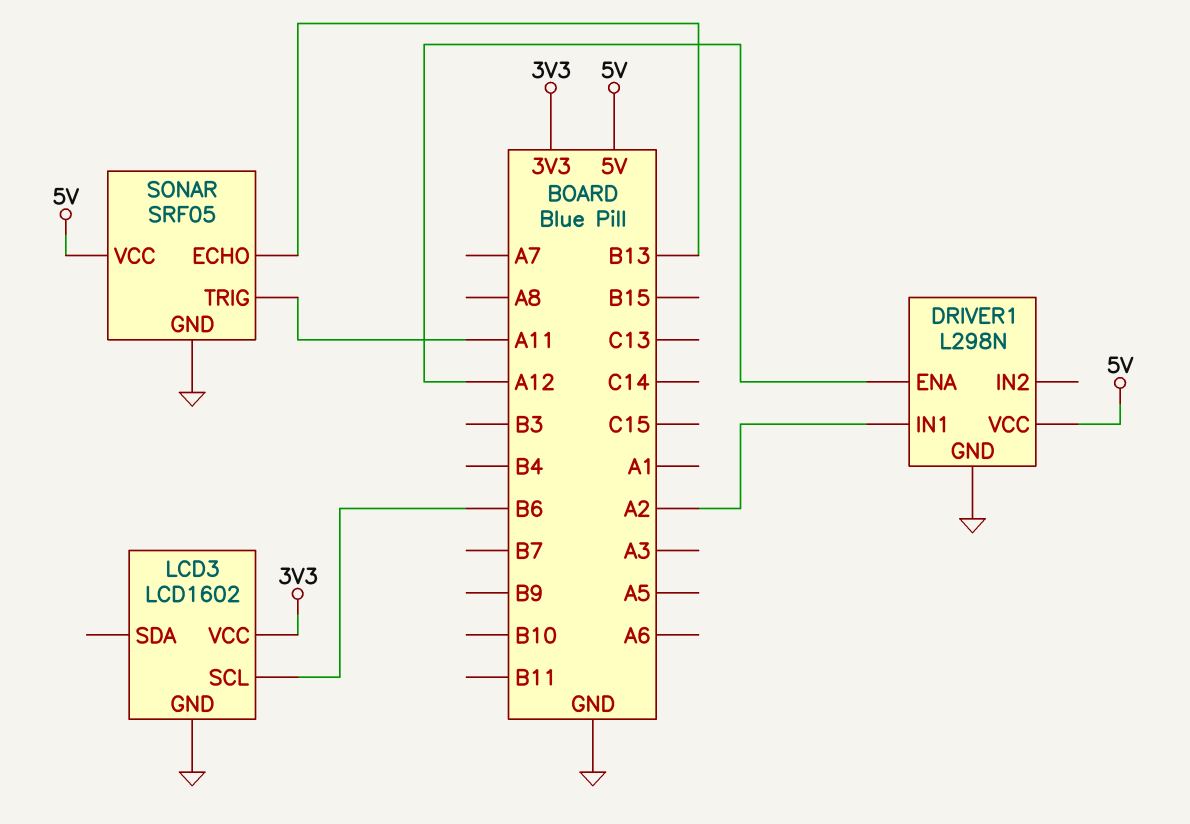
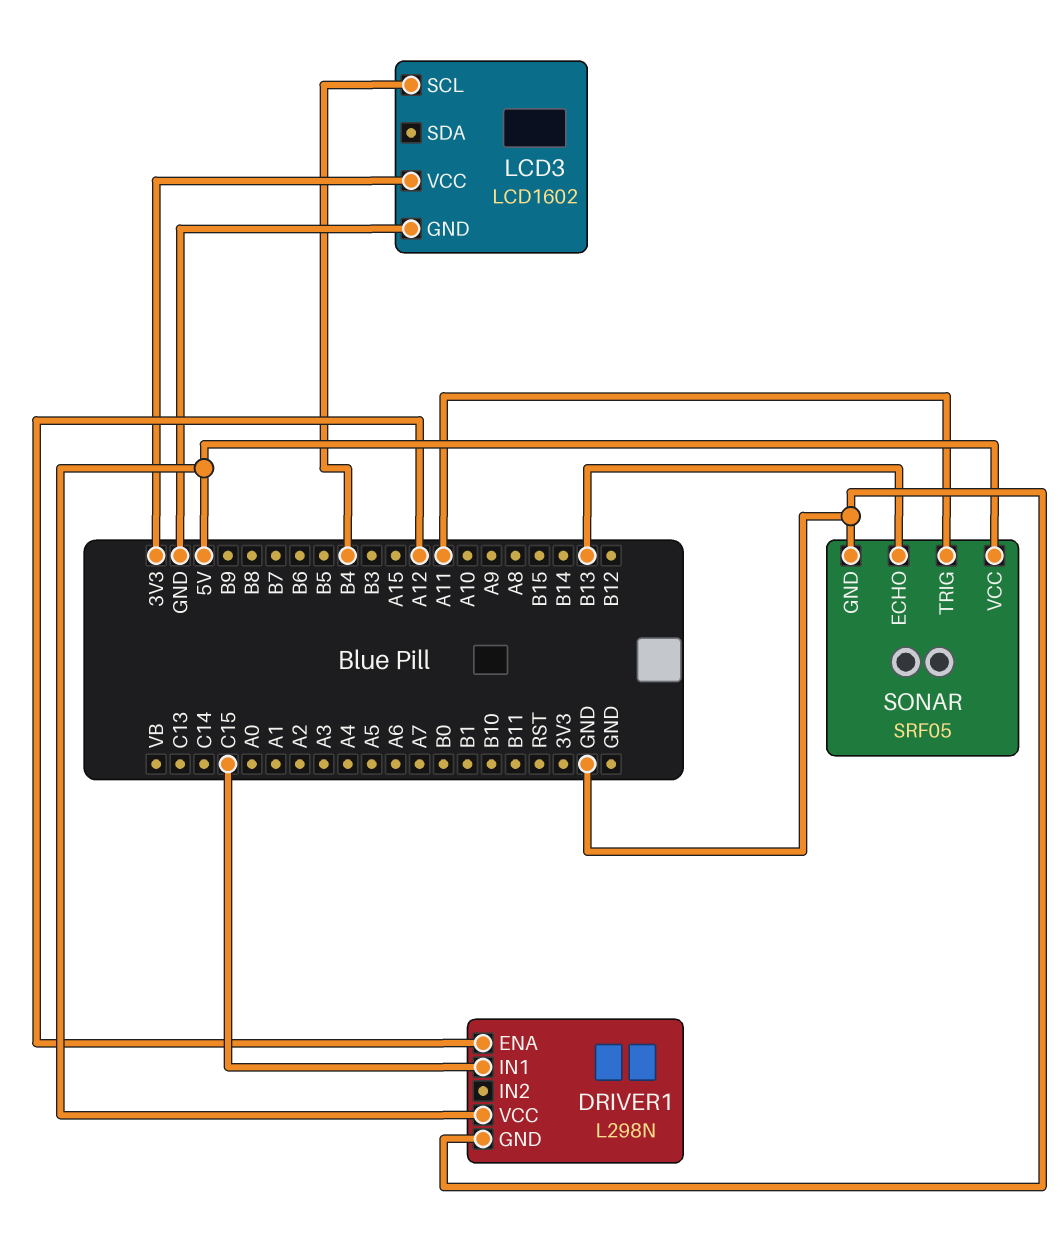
DRIVER1 pin IN1: A2 -> C15
LCD3 pin SCL: B6 -> B4

